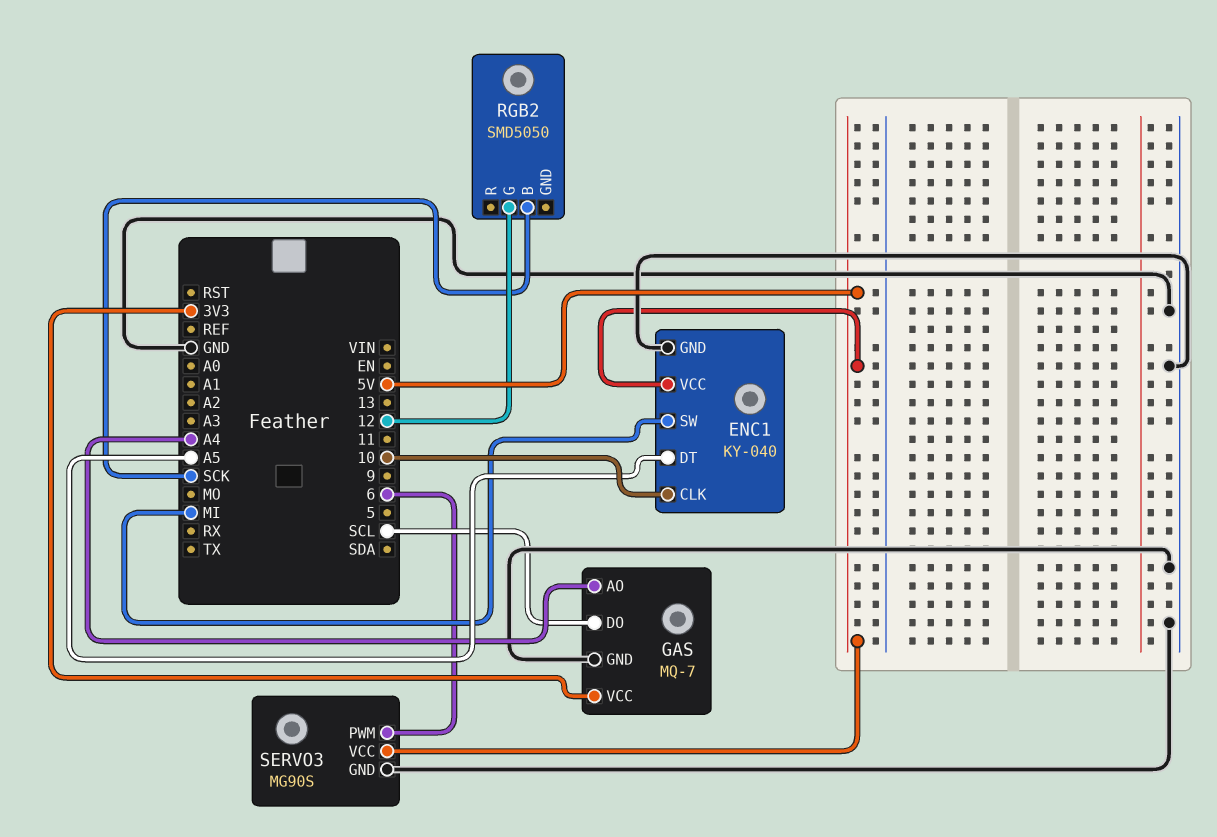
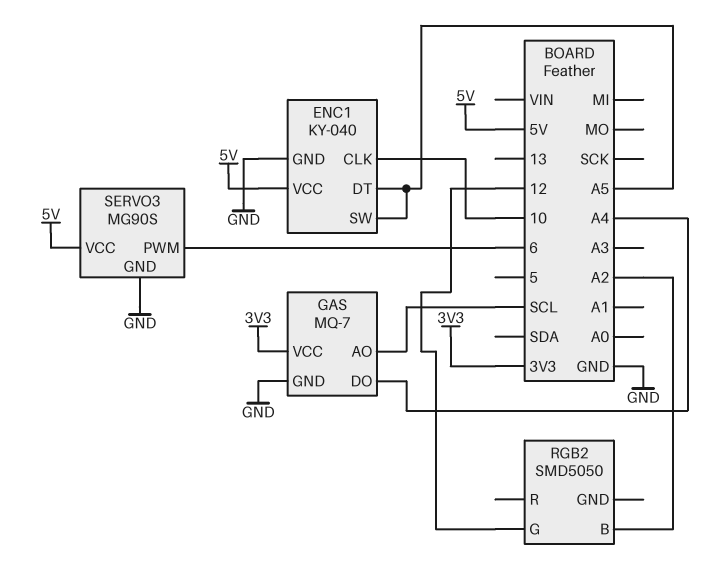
ENC1 pin SW: MI -> A5
GAS pin AO: A4 -> SCL
GAS pin DO: SCL -> A4
RGB2 pin B: SCK -> A2

